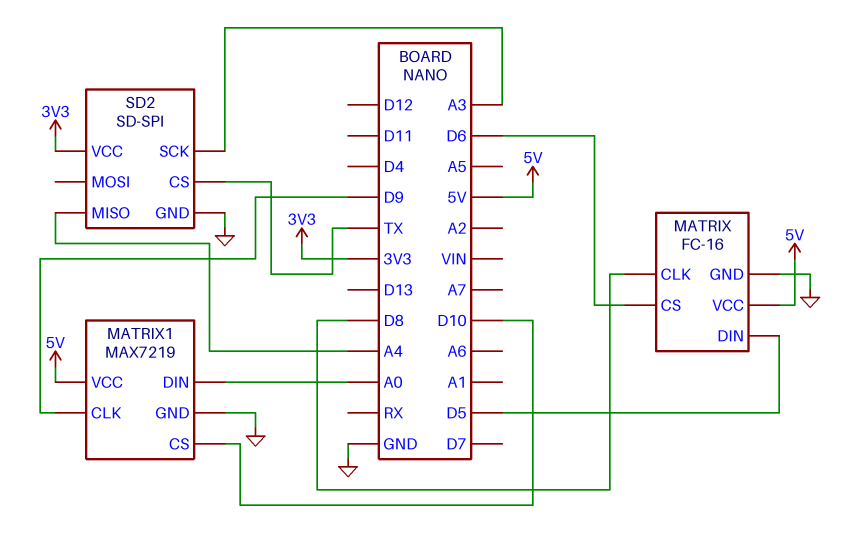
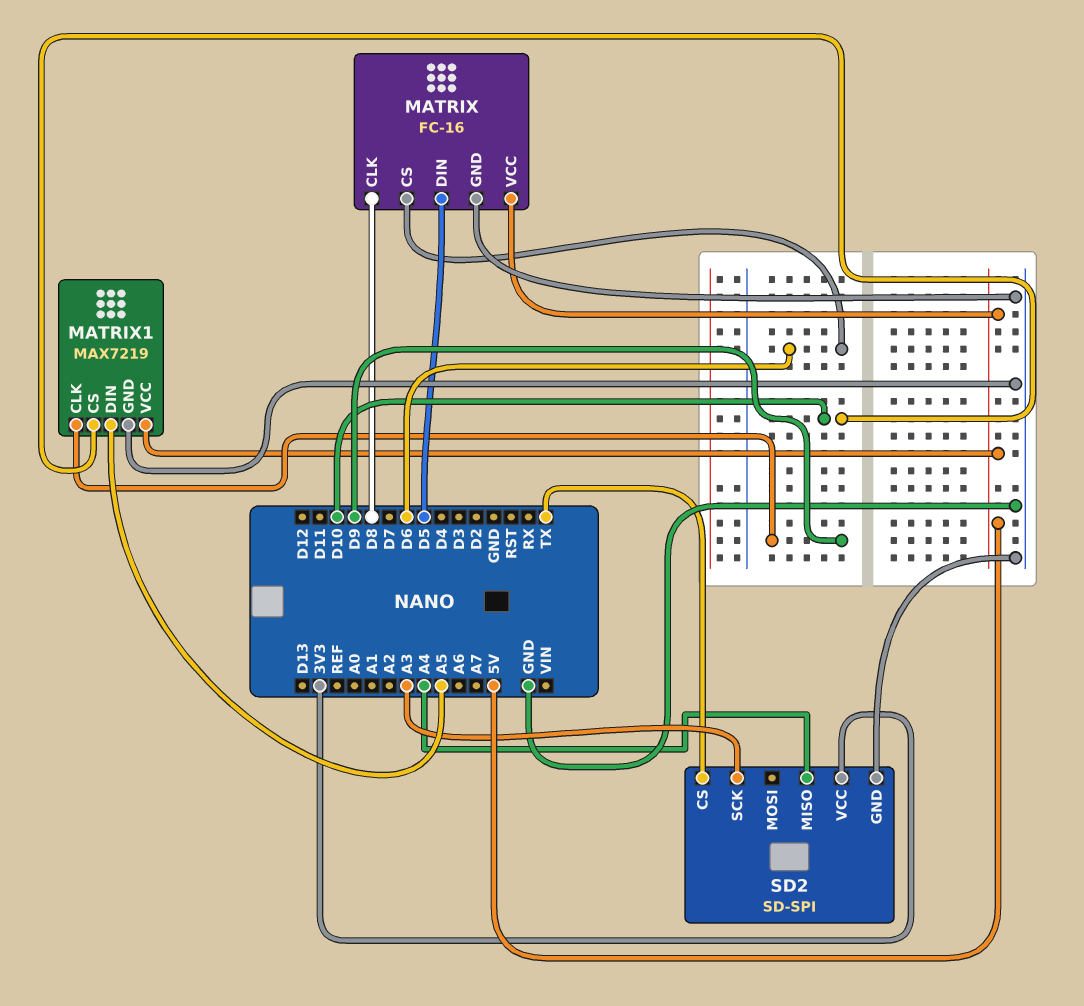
MATRIX1 pin DIN: A0 -> A5

